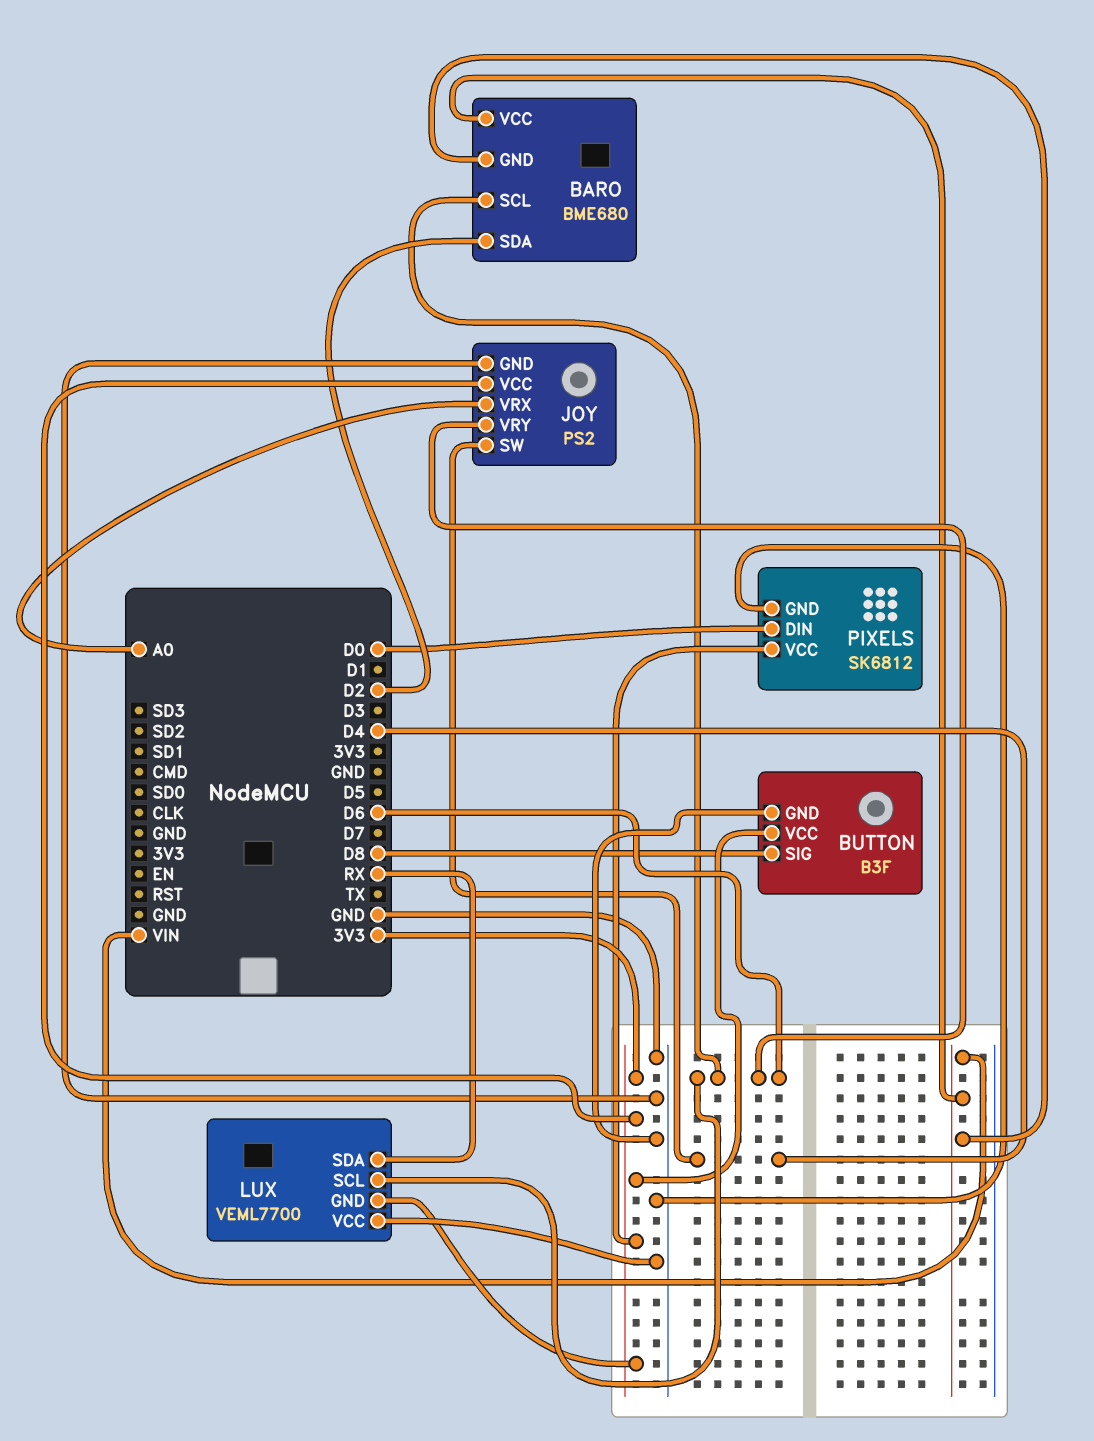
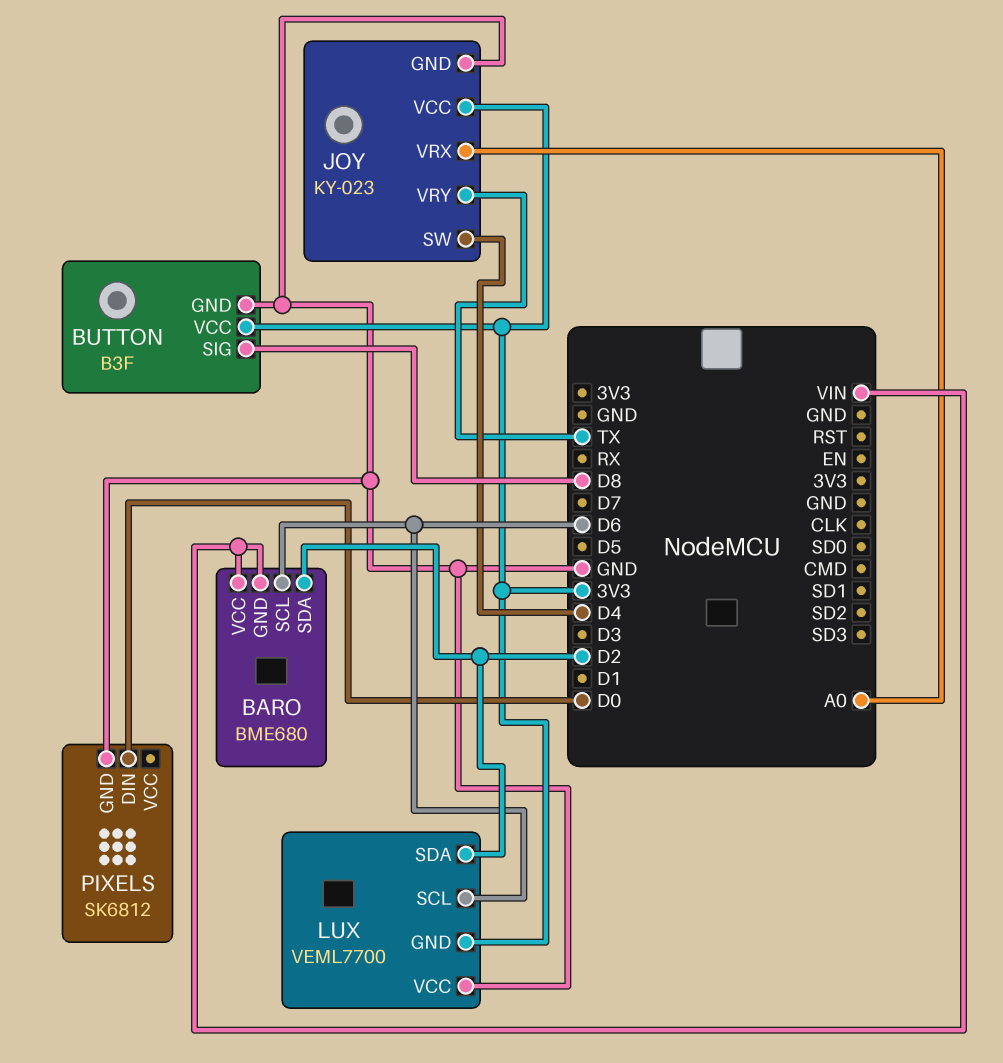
JOY: PS2 -> KY-023
JOY pin VRY: D6 -> TX
LUX pin SDA: RX -> D2
PIXELS pin VCC: 3V3 -> none

